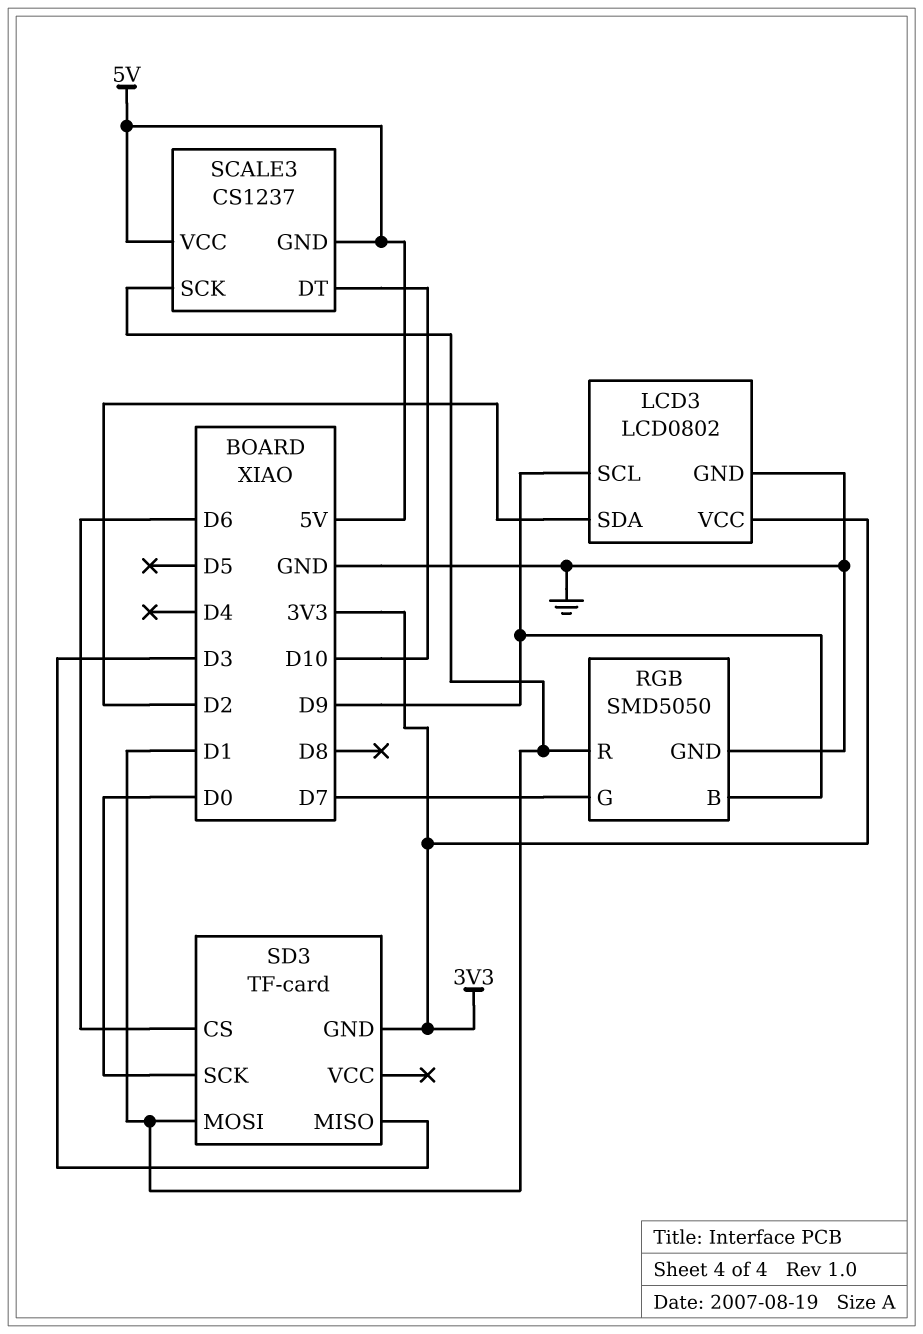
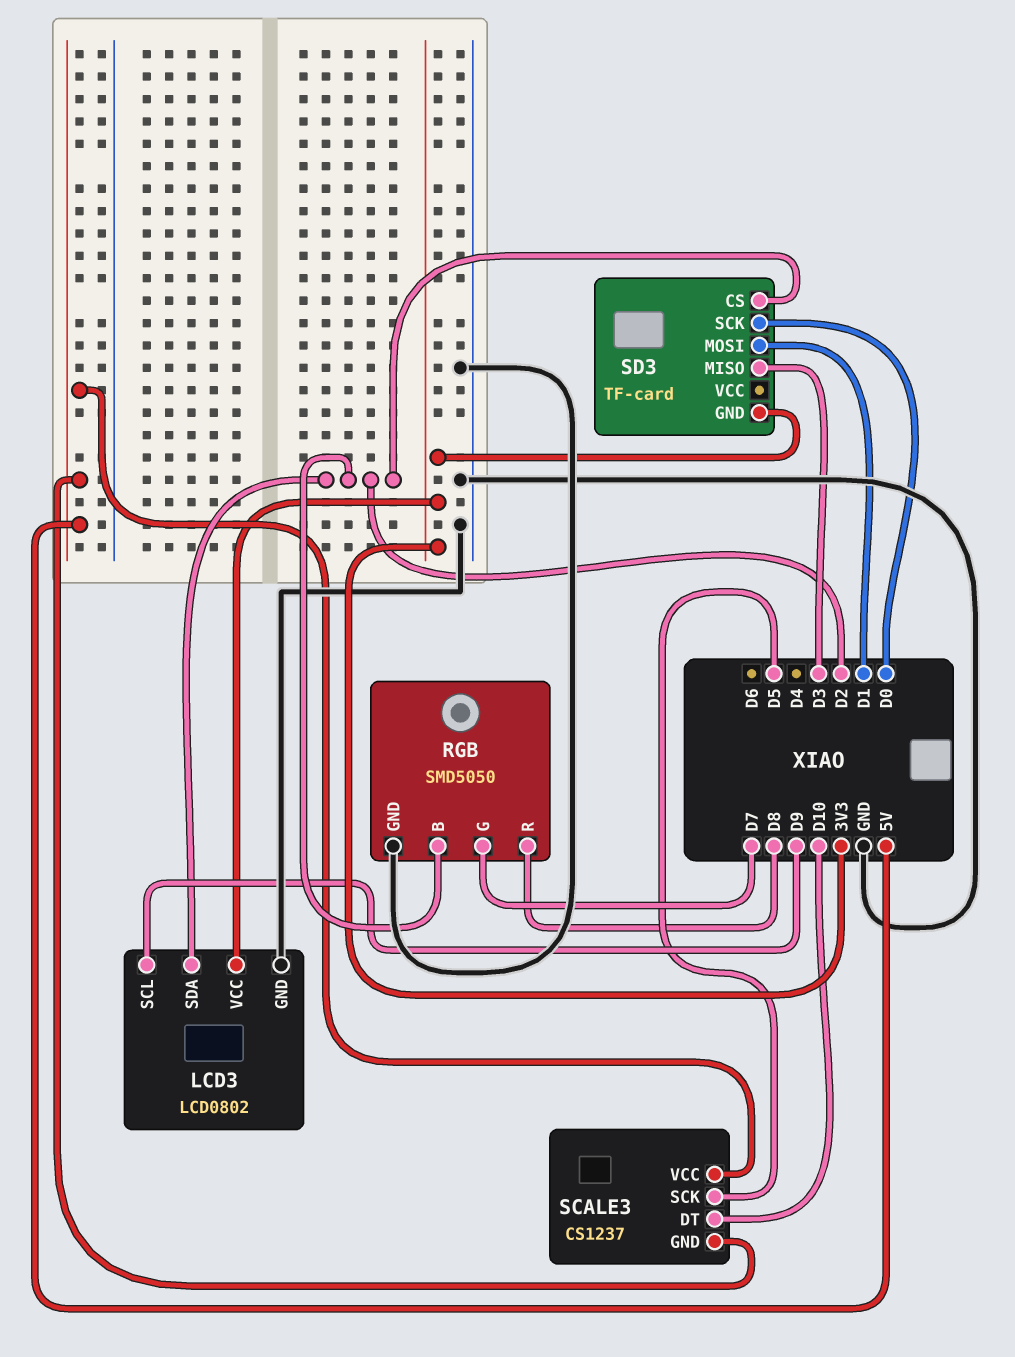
RGB pin B: D9 -> D2
RGB pin R: D1 -> D8
SCALE3 pin SCK: D1 -> D5
SD3 pin CS: D6 -> D2

